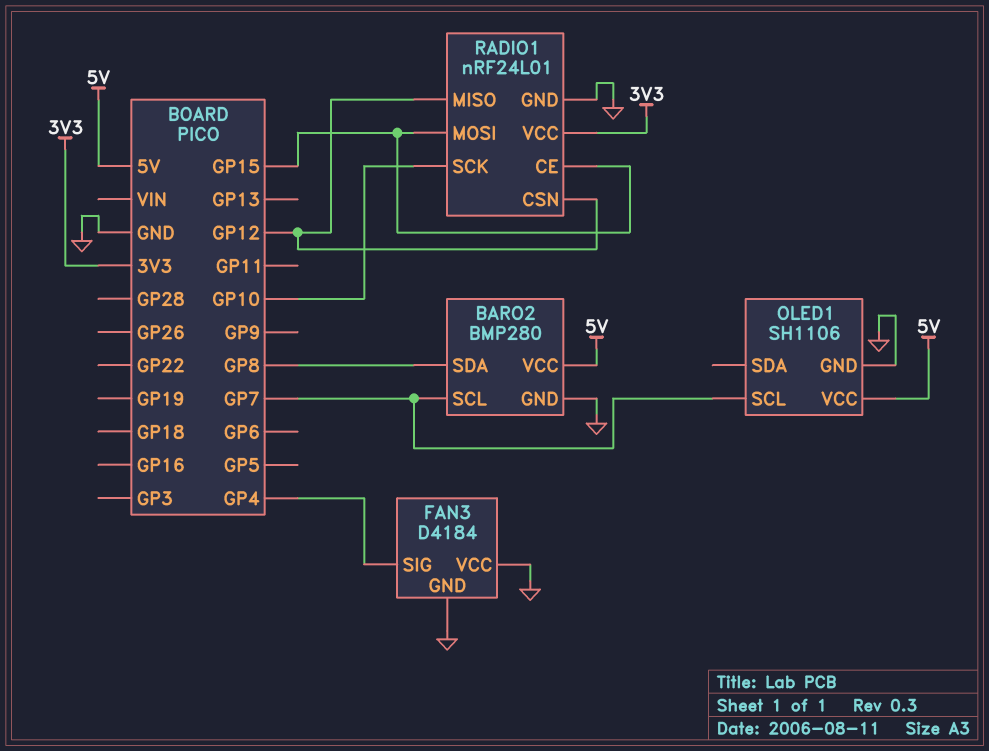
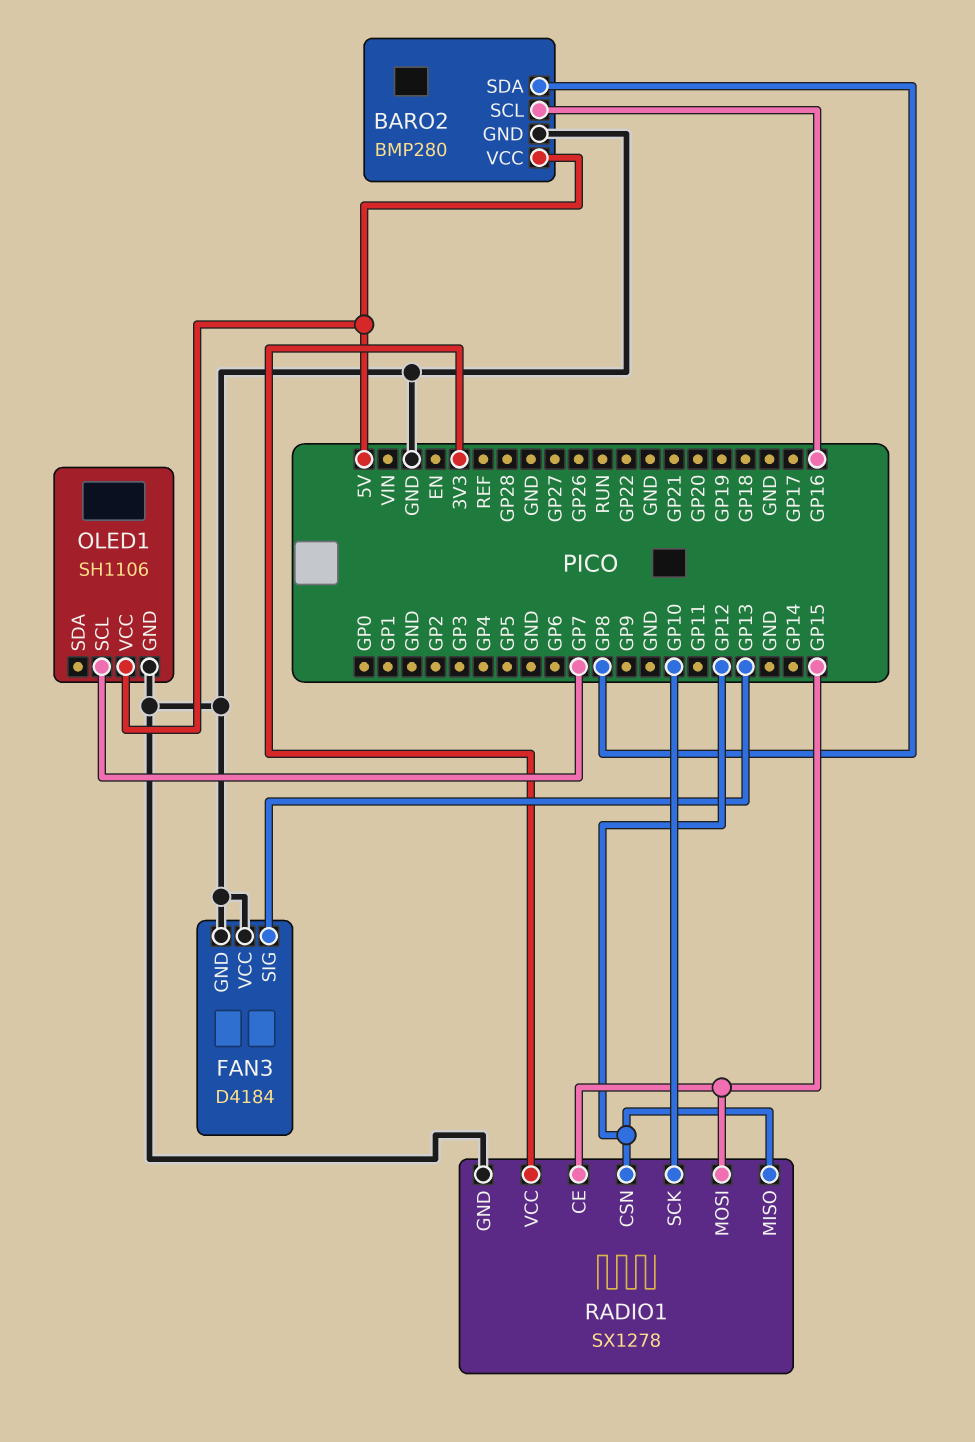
BARO2 pin SCL: GP7 -> GP16
FAN3 pin SIG: GP4 -> GP13
RADIO1: nRF24L01 -> SX1278

